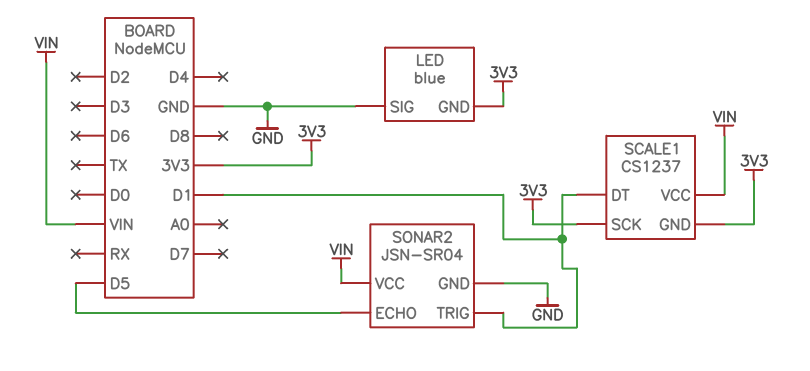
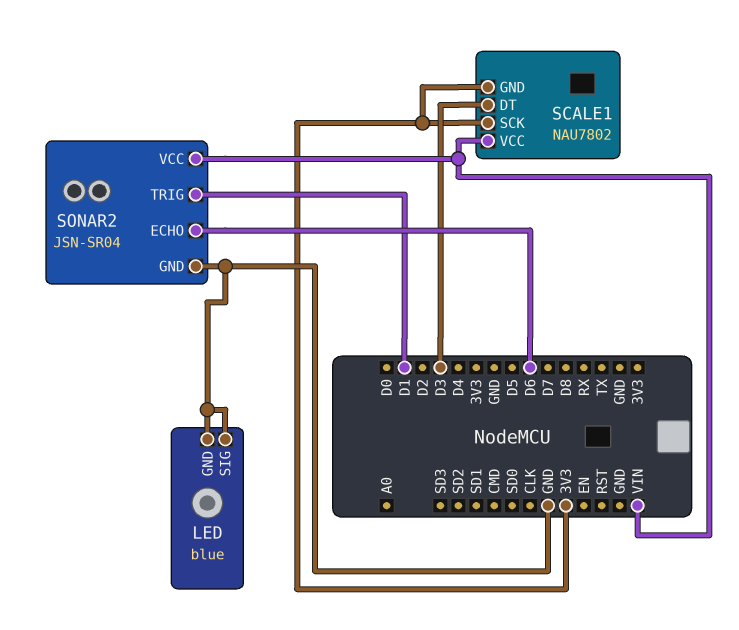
LED pin GND: 3V3 -> GND
SCALE1: CS1237 -> NAU7802
SCALE1 pin DT: D1 -> D3
SONAR2 pin ECHO: D5 -> D6

